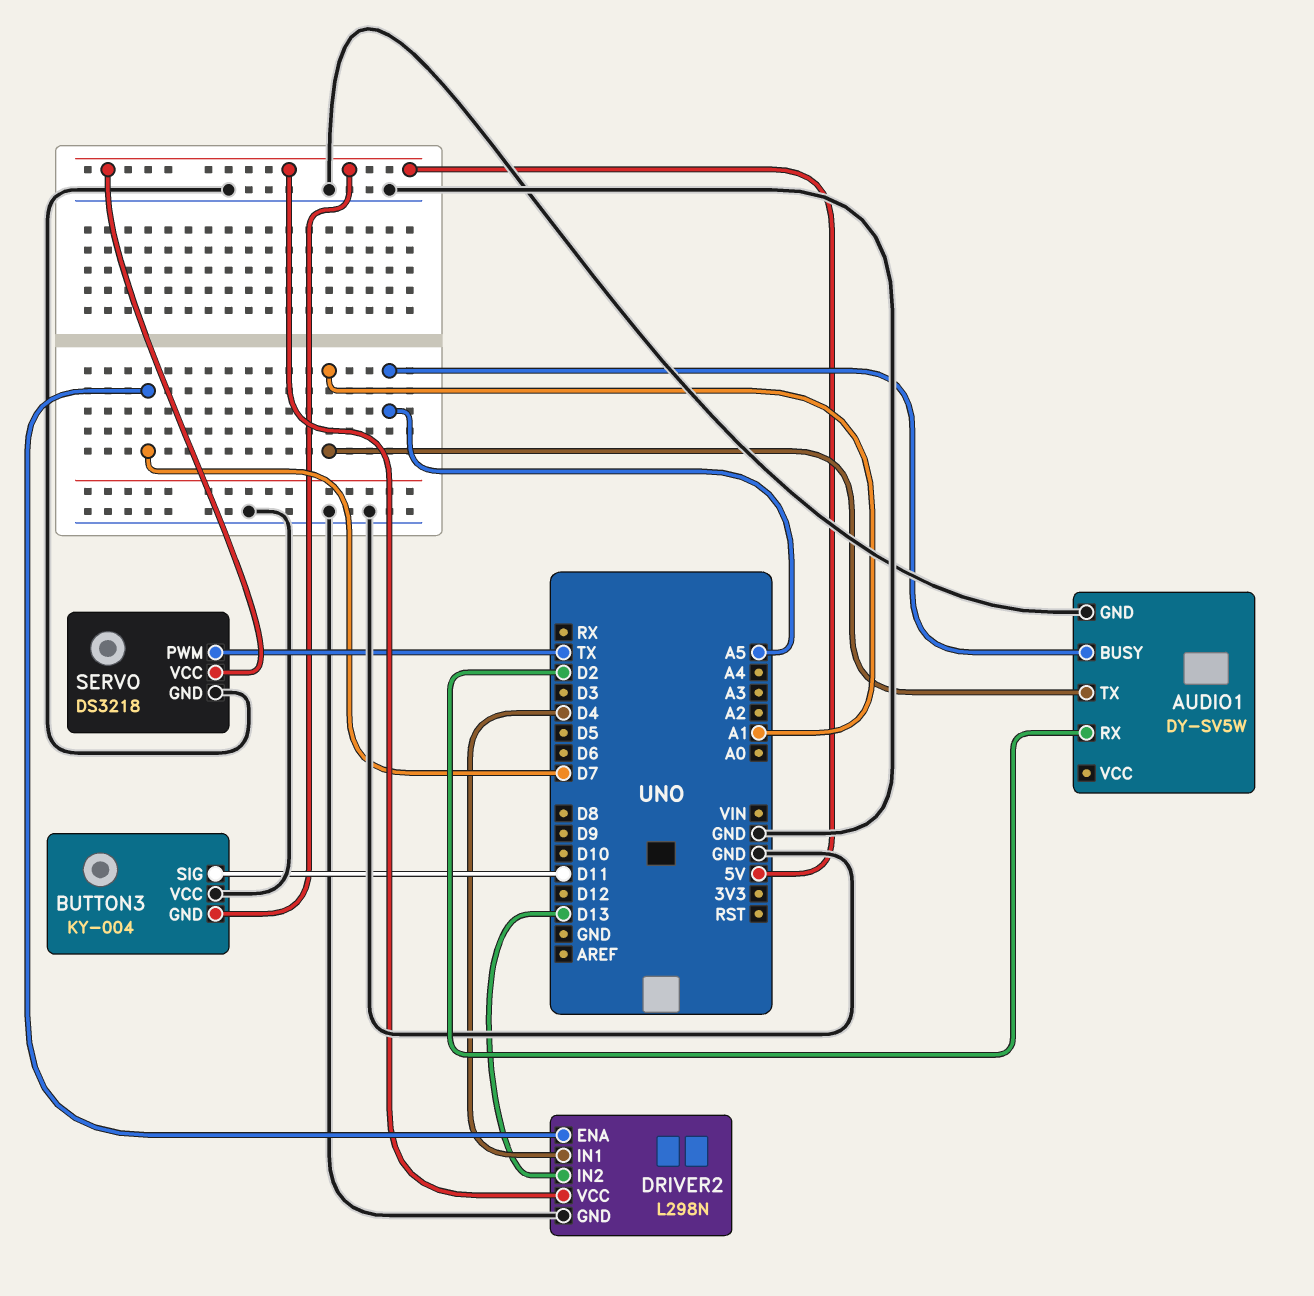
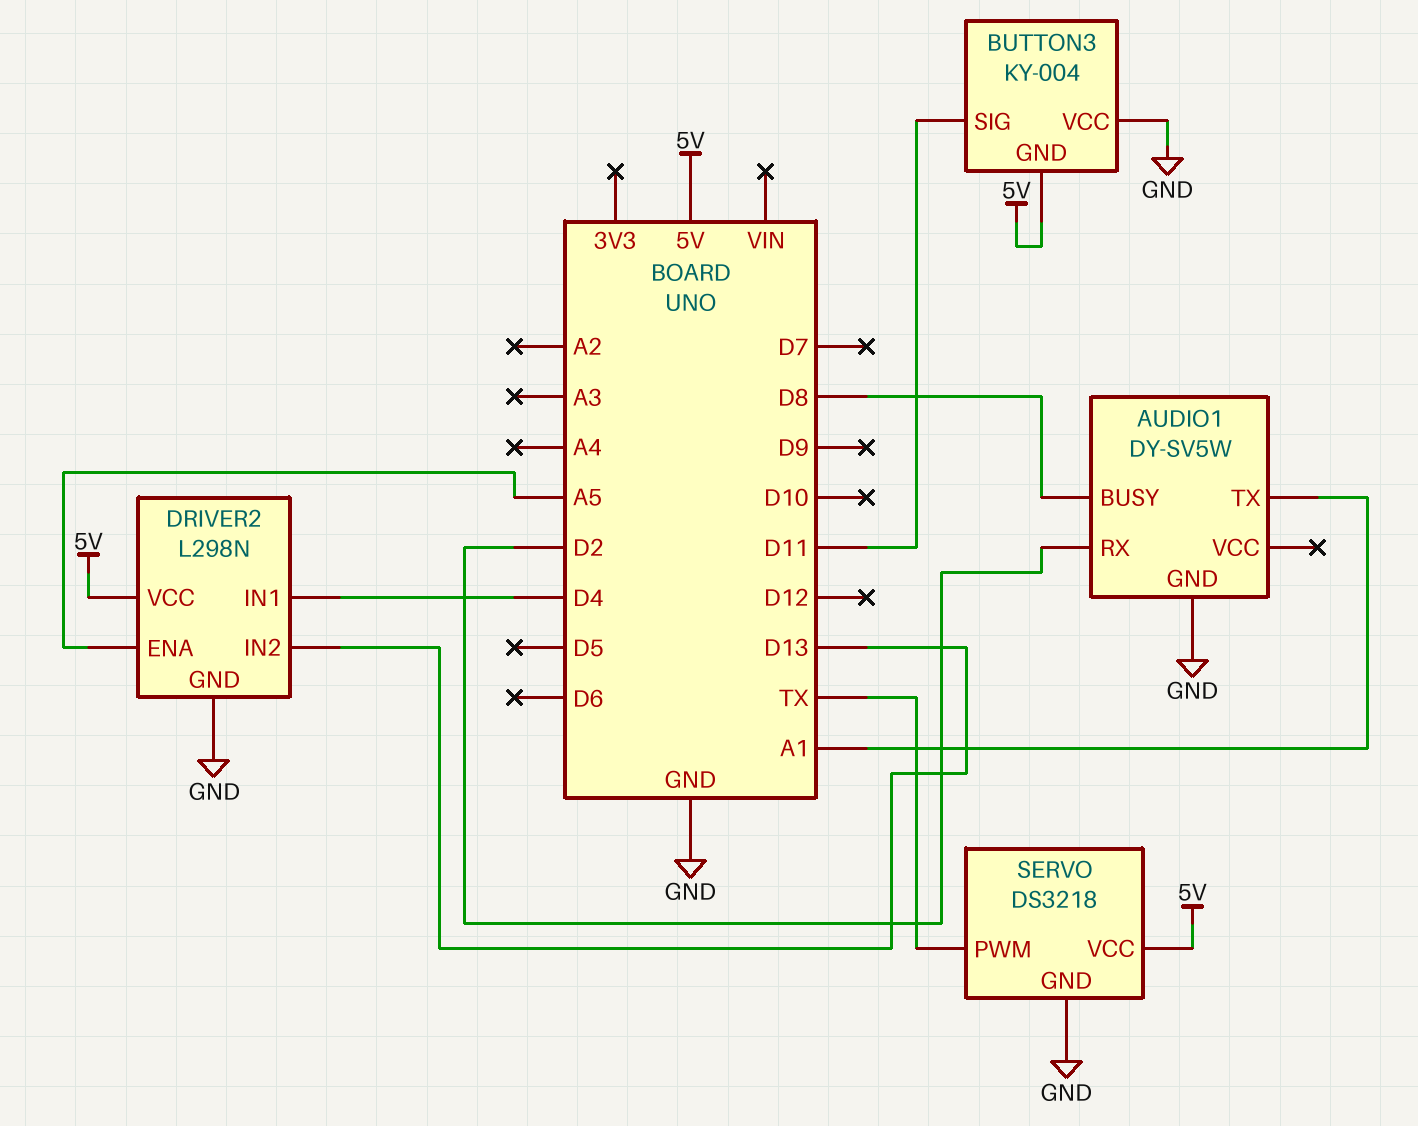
AUDIO1 pin BUSY: A5 -> D8
DRIVER2 pin ENA: D7 -> A5

